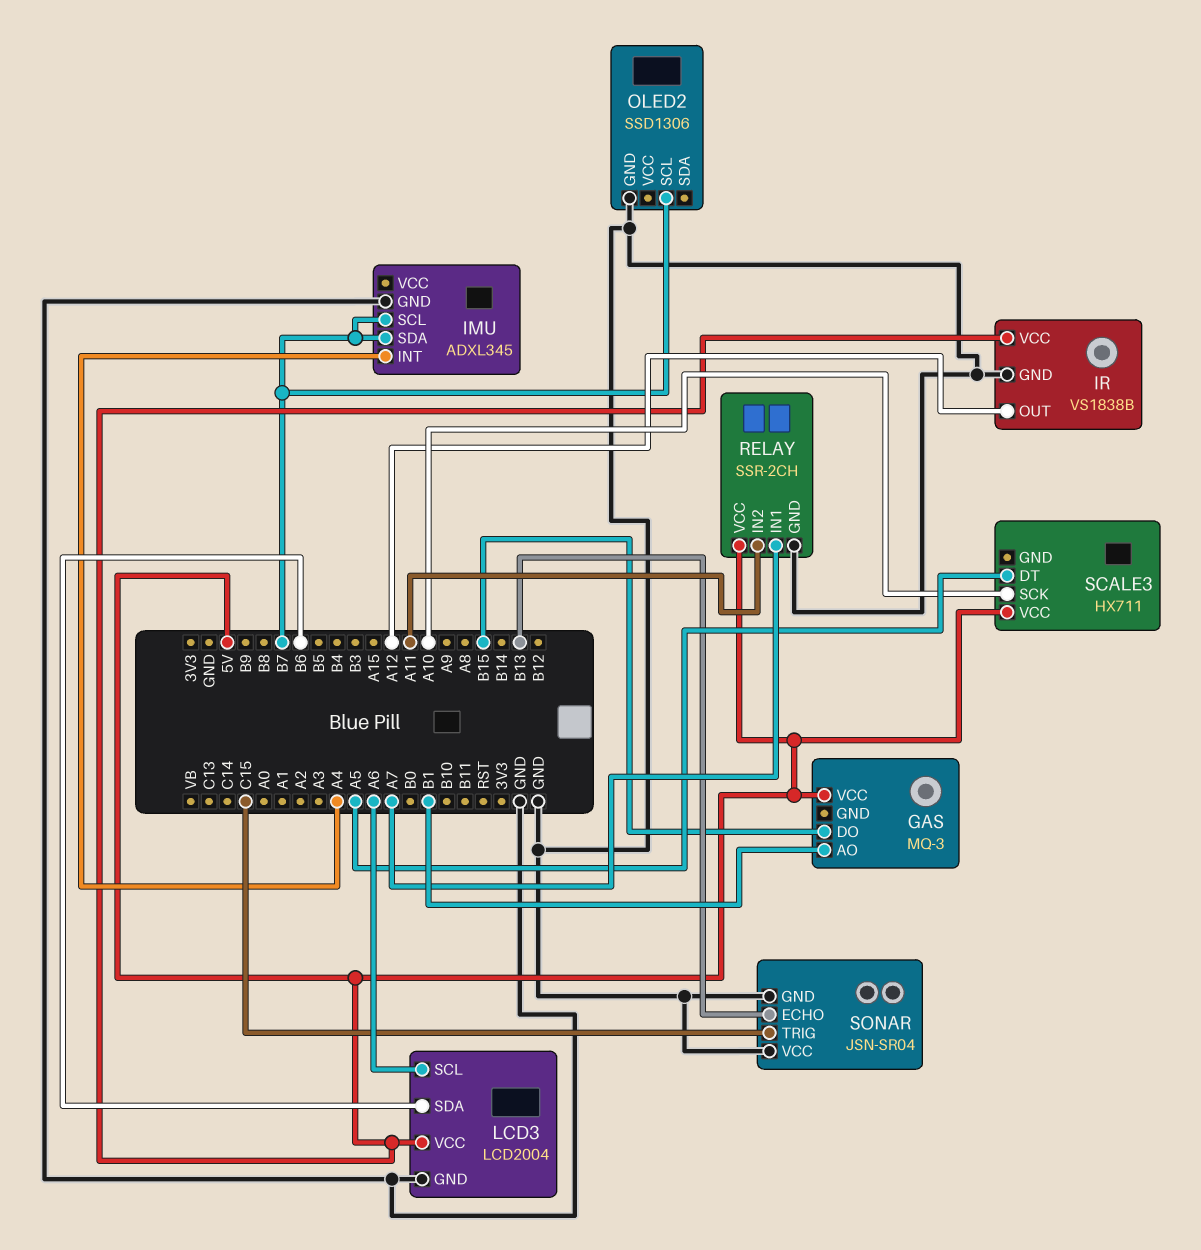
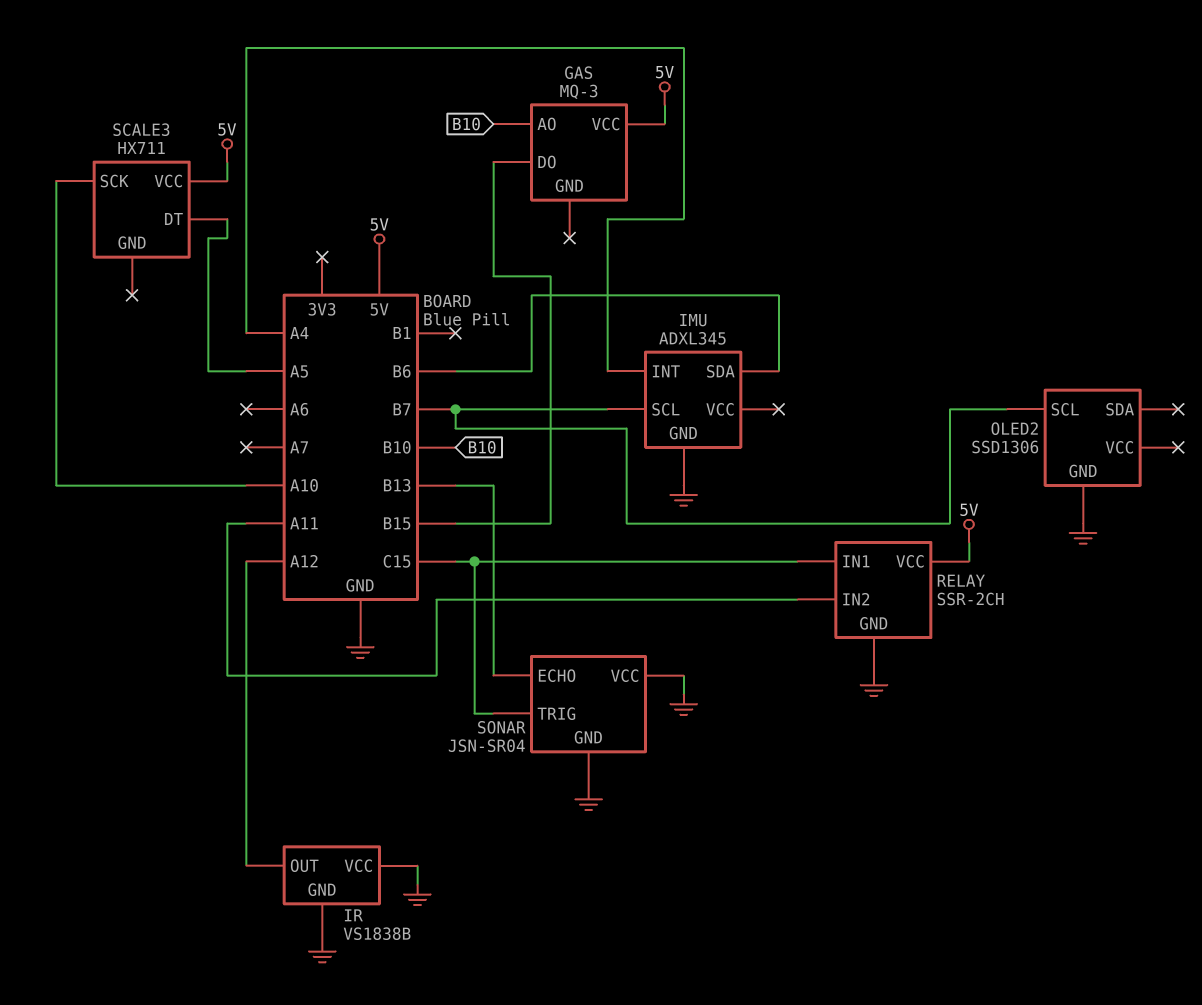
GAS pin AO: B1 -> B10
IMU pin SDA: B7 -> B6
IR pin VCC: 5V -> GND
LCD3: LCD2004 -> none
LCD3 pin GND: GND -> none
LCD3 pin SCL: A6 -> none
LCD3 pin SDA: B6 -> none
LCD3 pin VCC: 5V -> none
RELAY pin IN1: A7 -> C15

